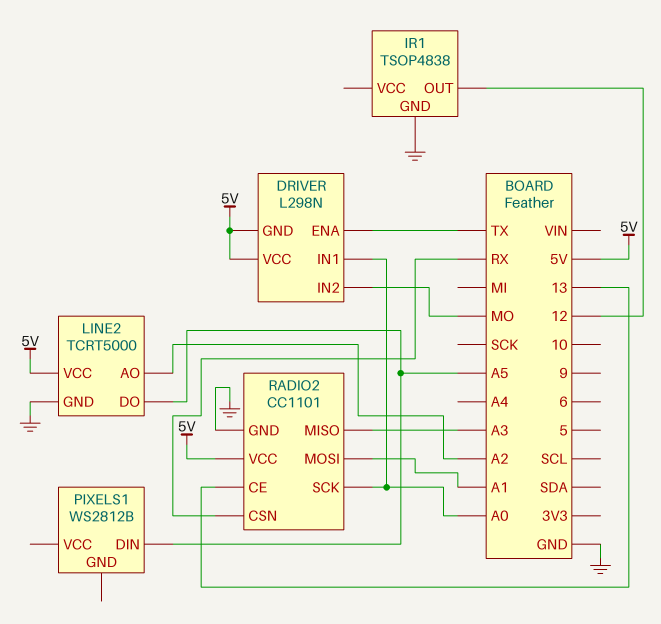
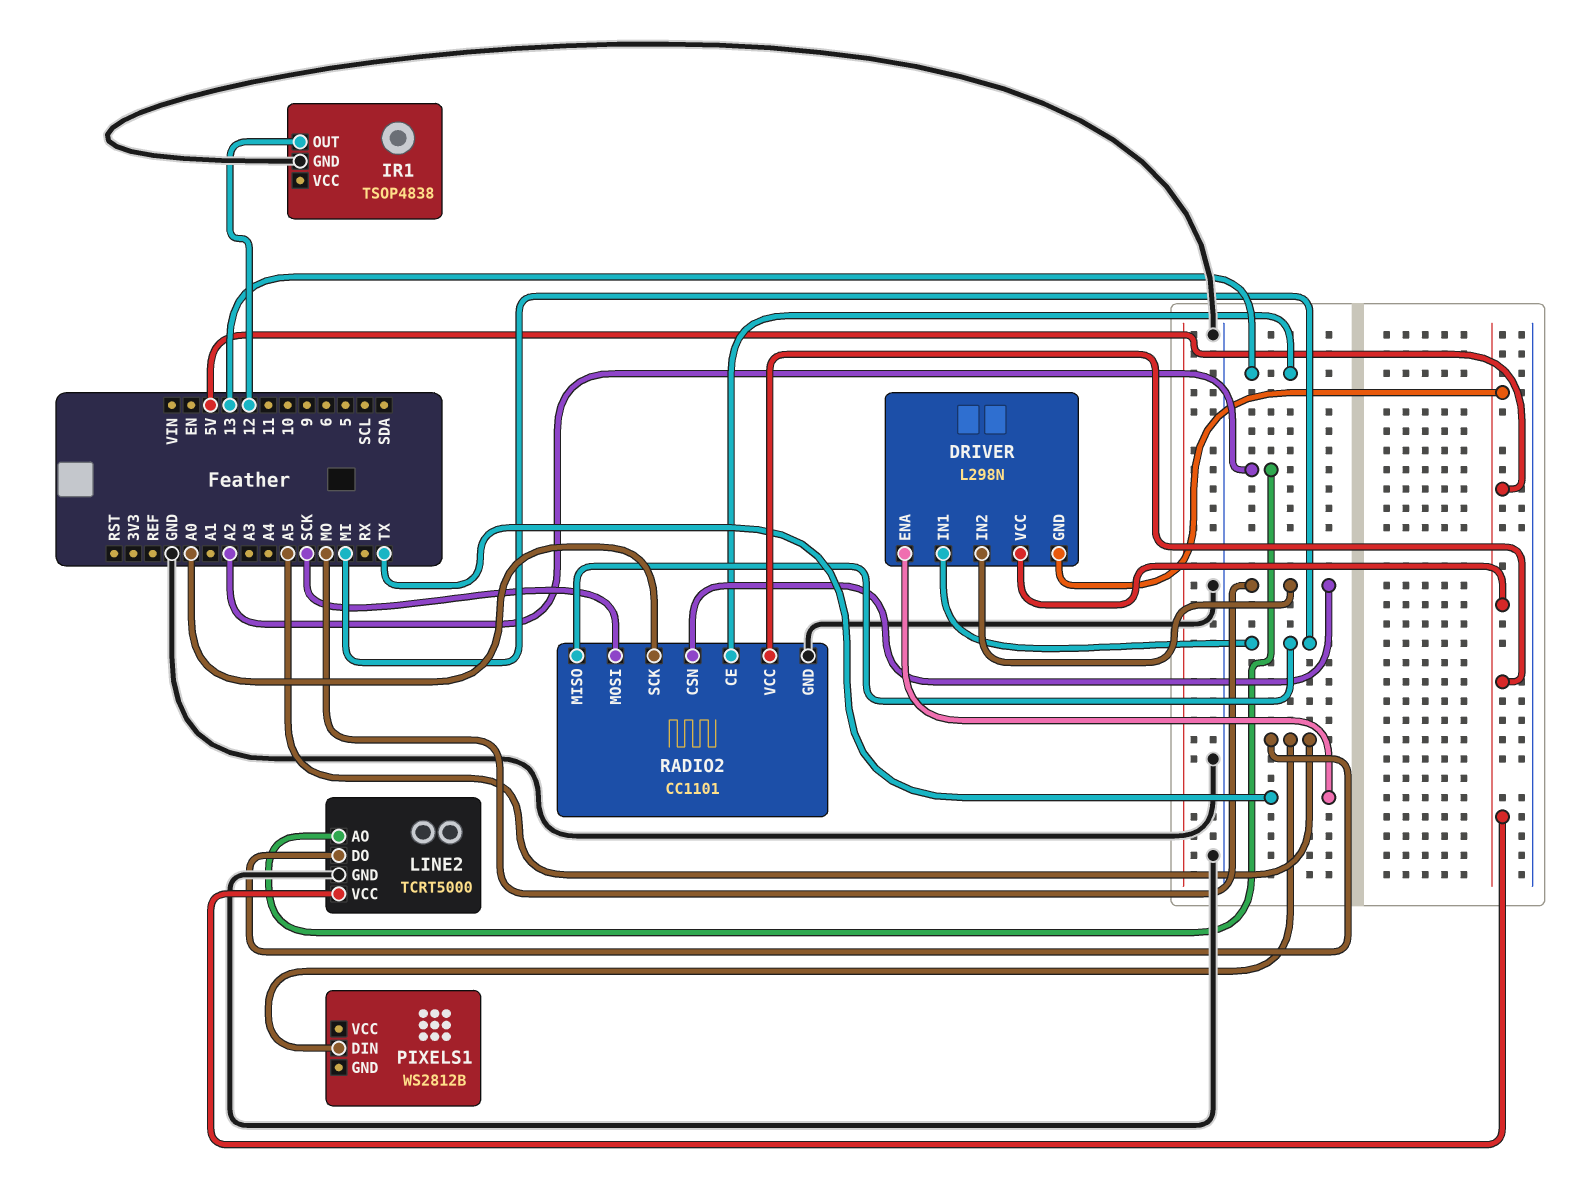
DRIVER pin IN1: A0 -> MI
RADIO2 pin CSN: RX -> MO
RADIO2 pin MISO: A3 -> MI
RADIO2 pin MOSI: A1 -> SCK

